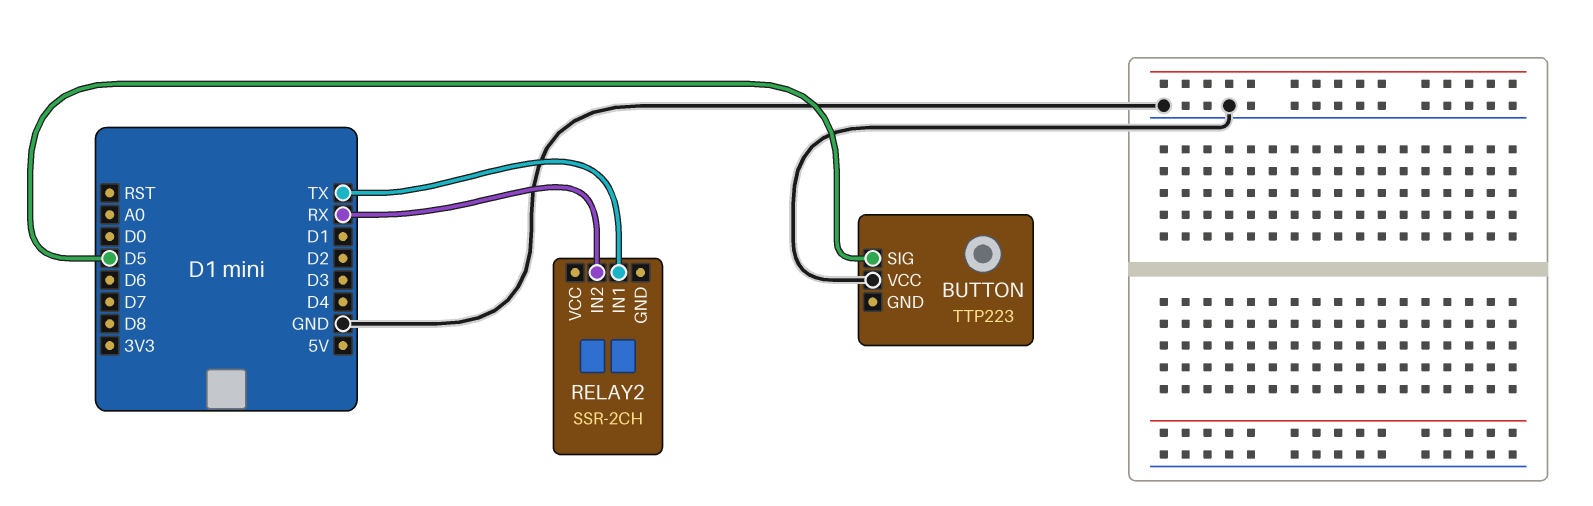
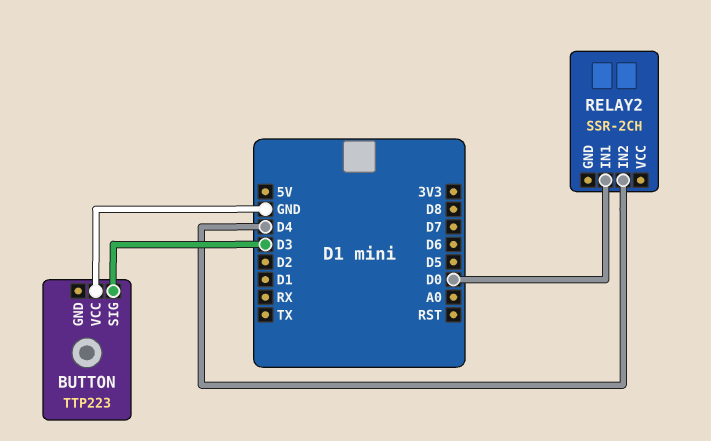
BUTTON pin SIG: D5 -> D3
RELAY2 pin IN1: TX -> D0
RELAY2 pin IN2: RX -> D4

